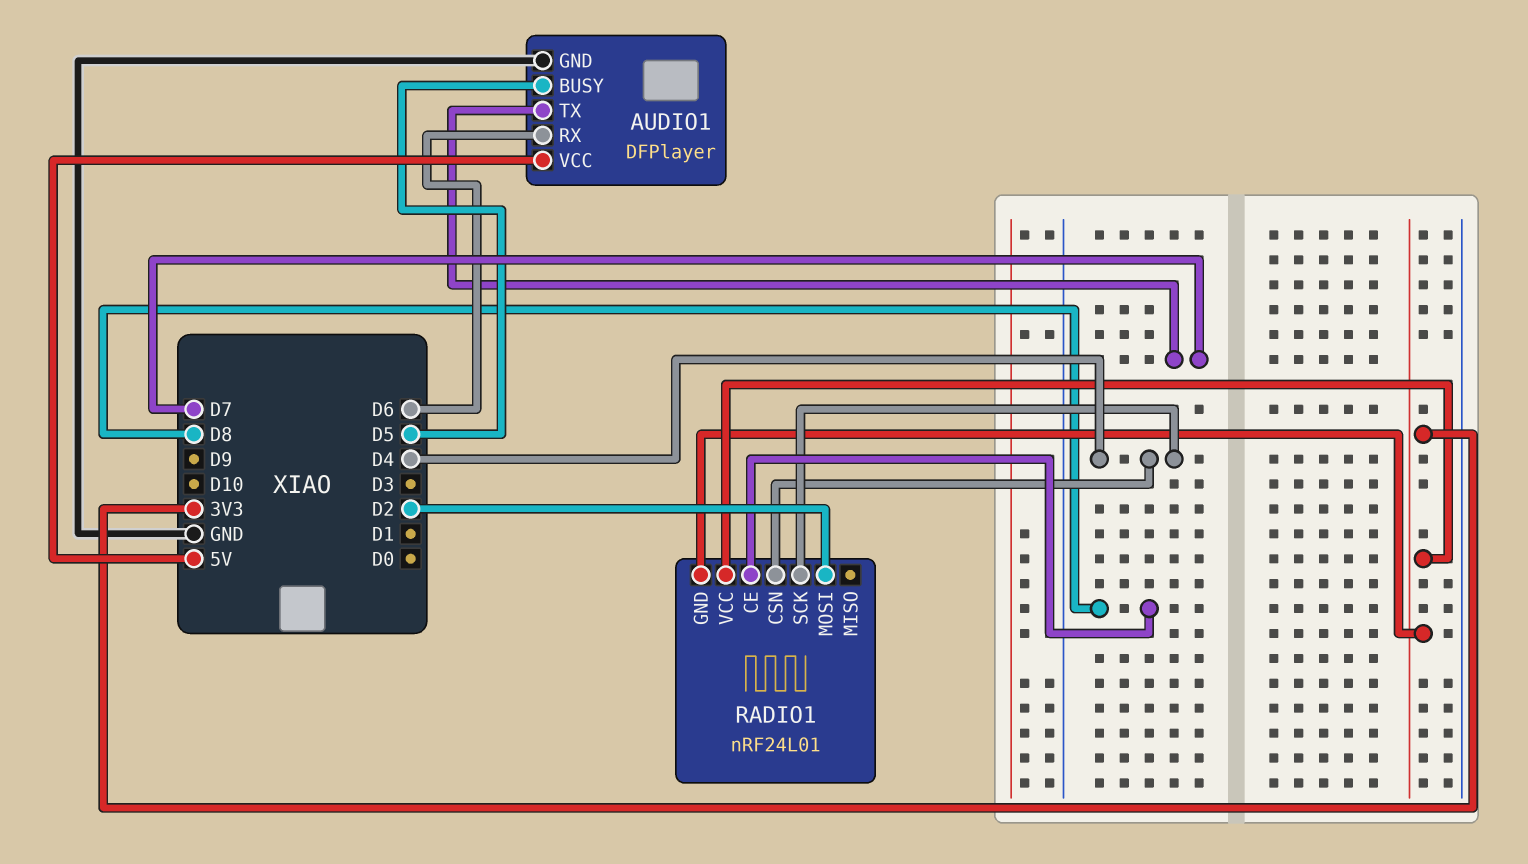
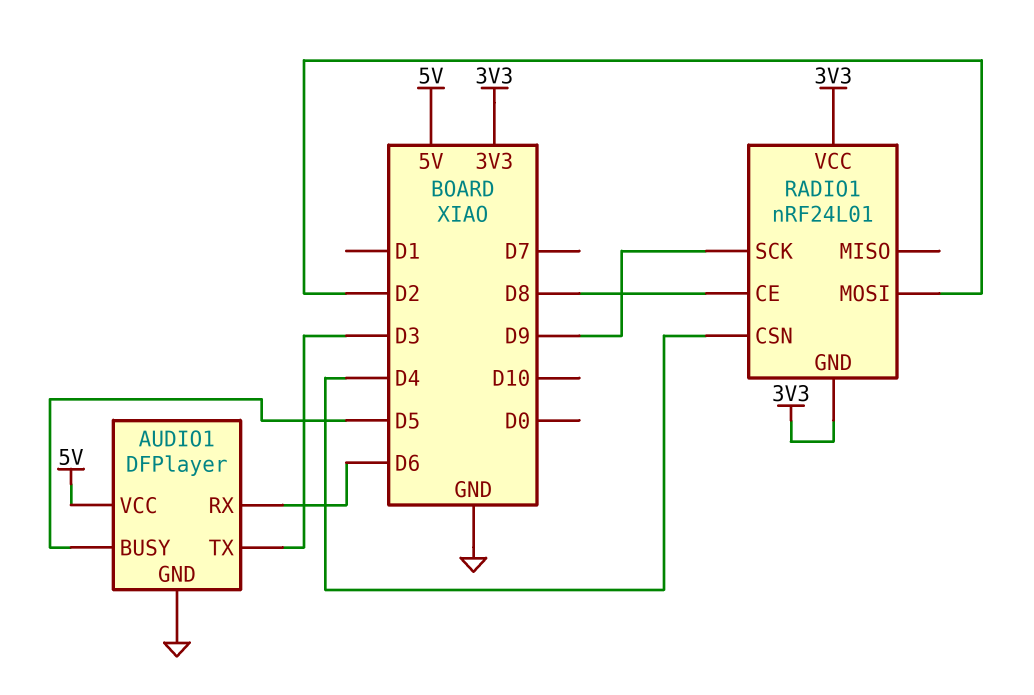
AUDIO1 pin TX: D7 -> D3
RADIO1 pin SCK: D4 -> D9

